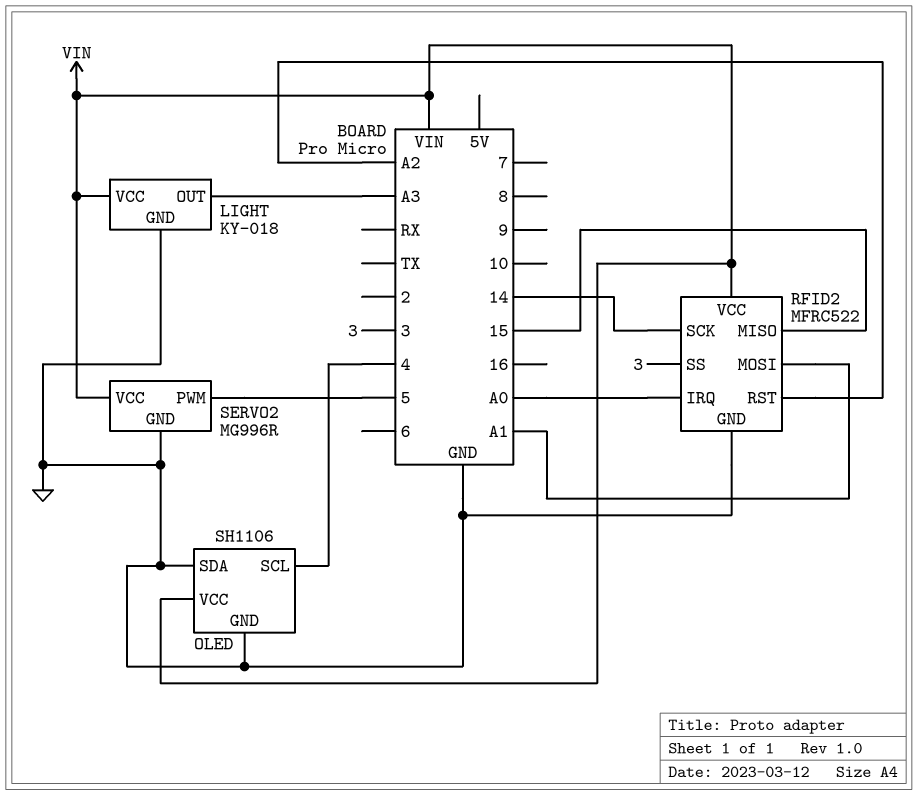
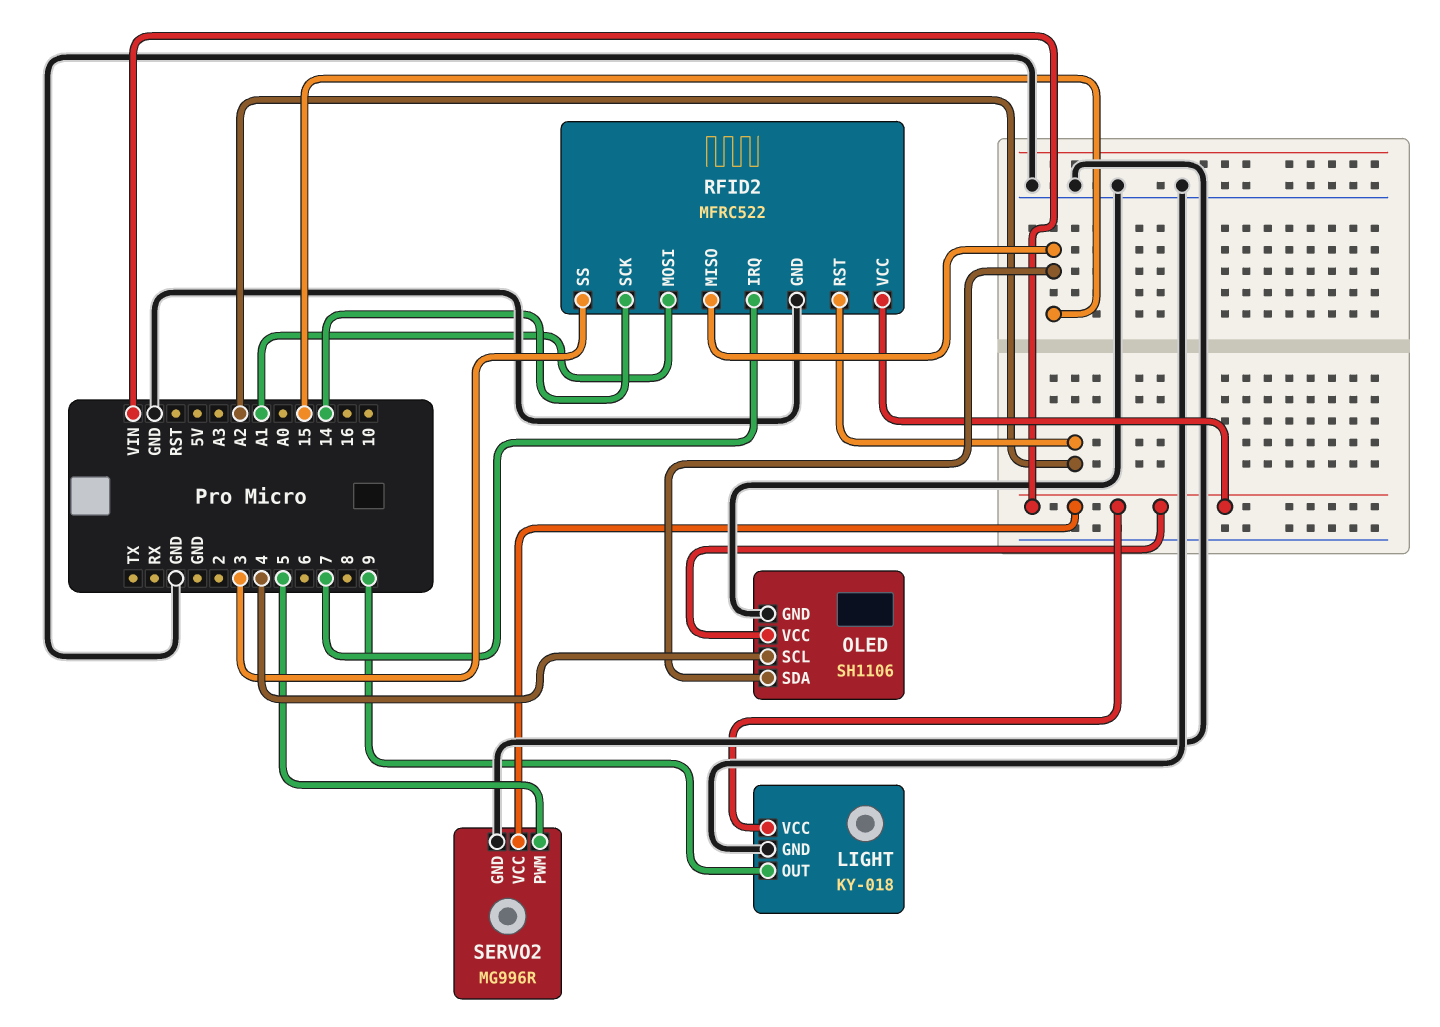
LIGHT pin OUT: A3 -> 9
OLED pin SDA: GND -> 15
RFID2 pin IRQ: A0 -> 7

